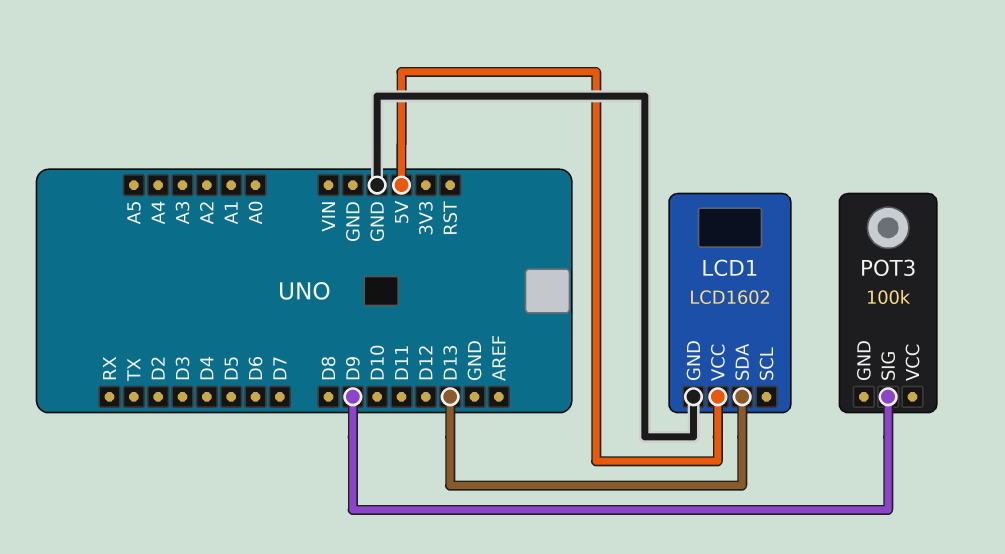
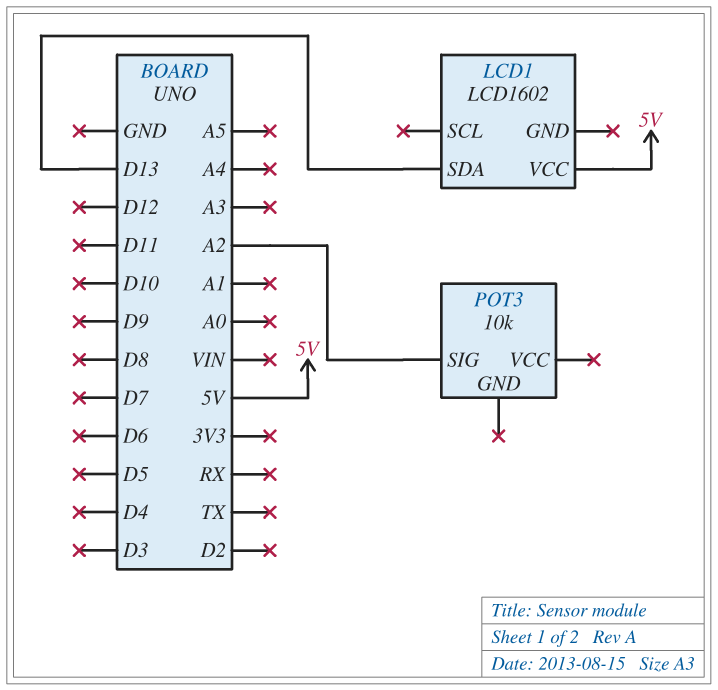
LCD1 pin GND: GND -> none
POT3: 100k -> 10k
POT3 pin SIG: D9 -> A2

